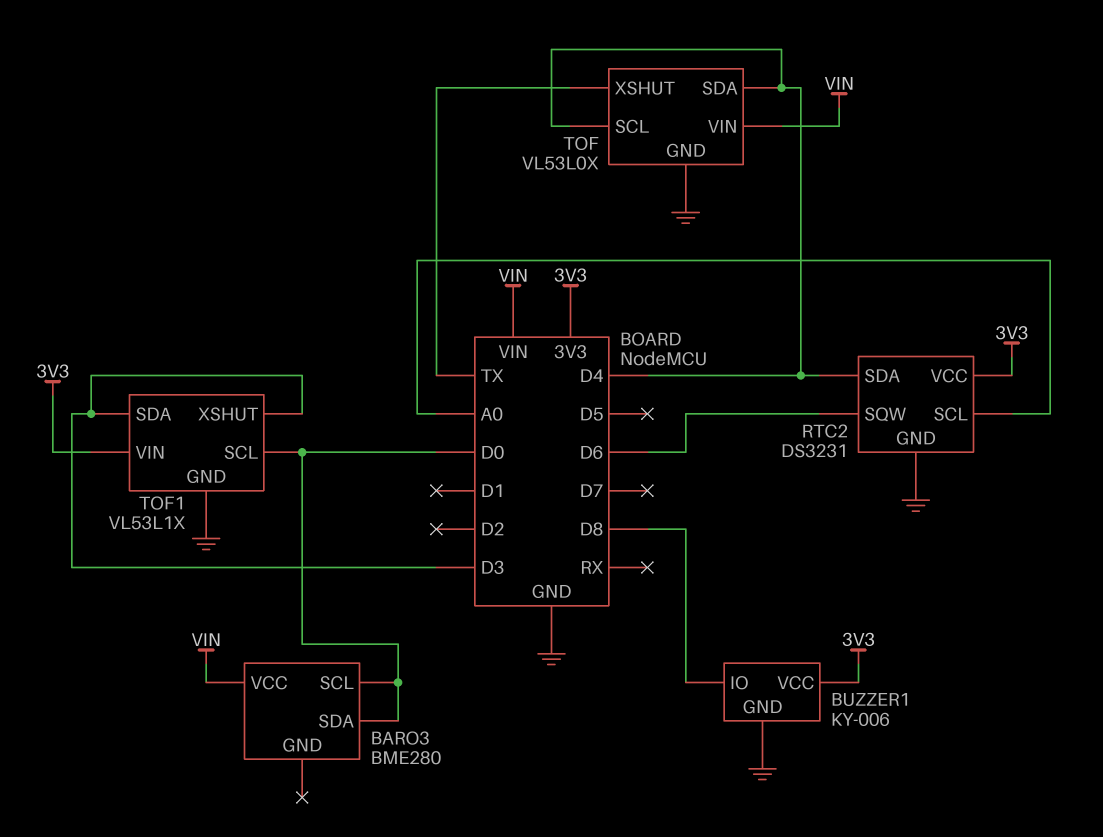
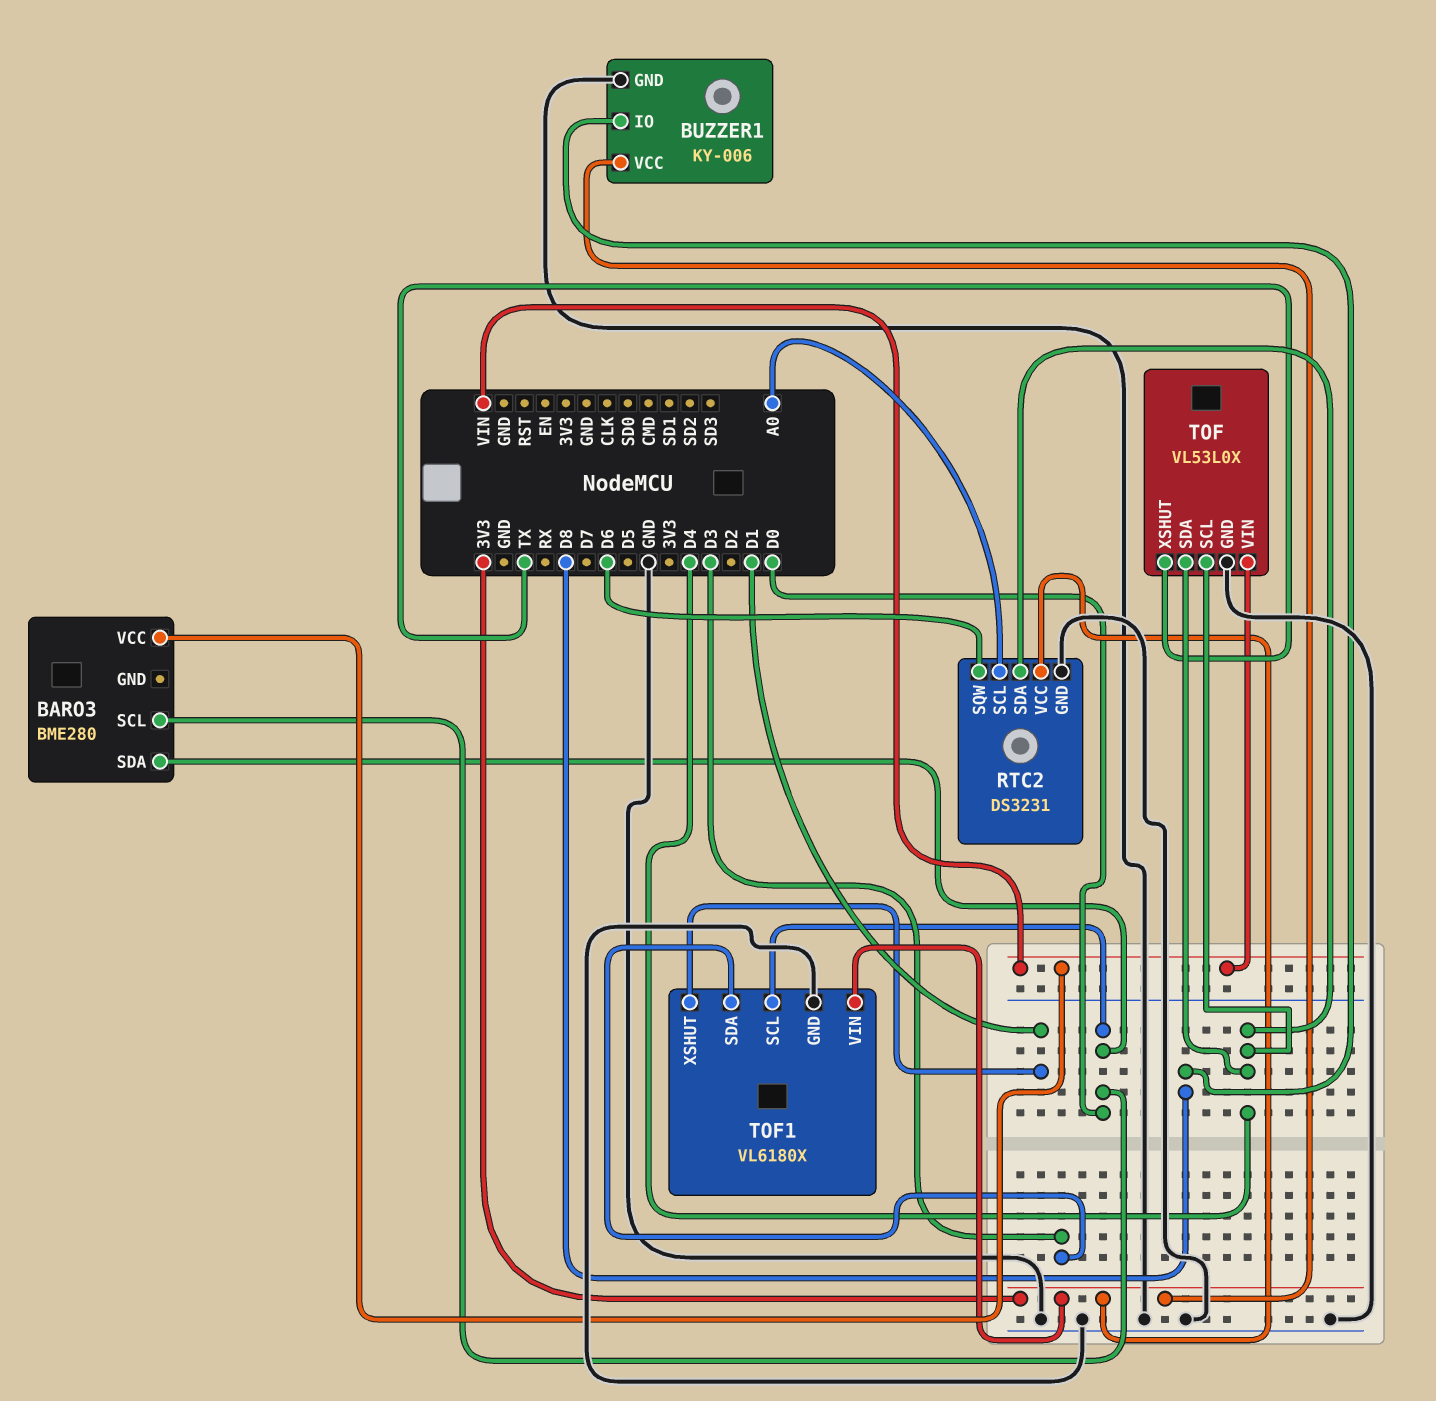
TOF1: VL53L1X -> VL6180X
TOF1 pin XSHUT: D3 -> D1

